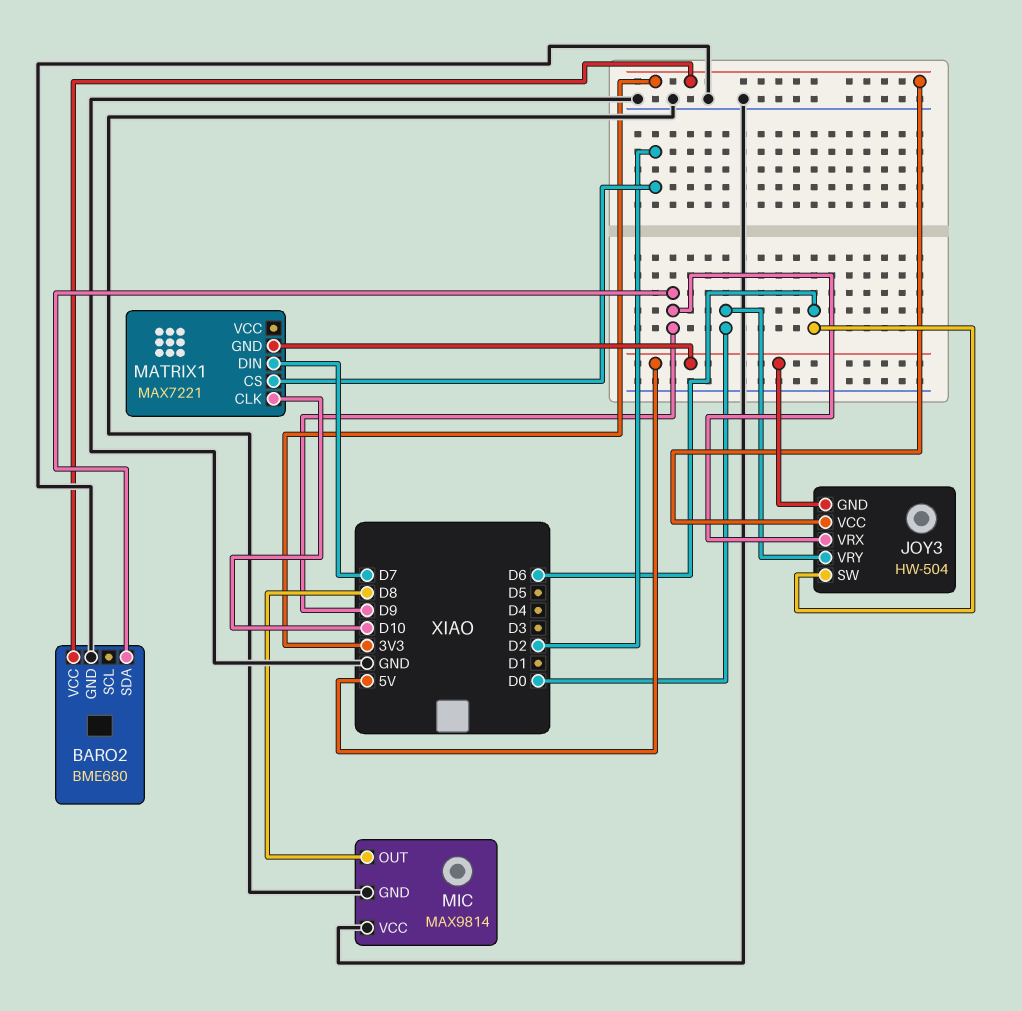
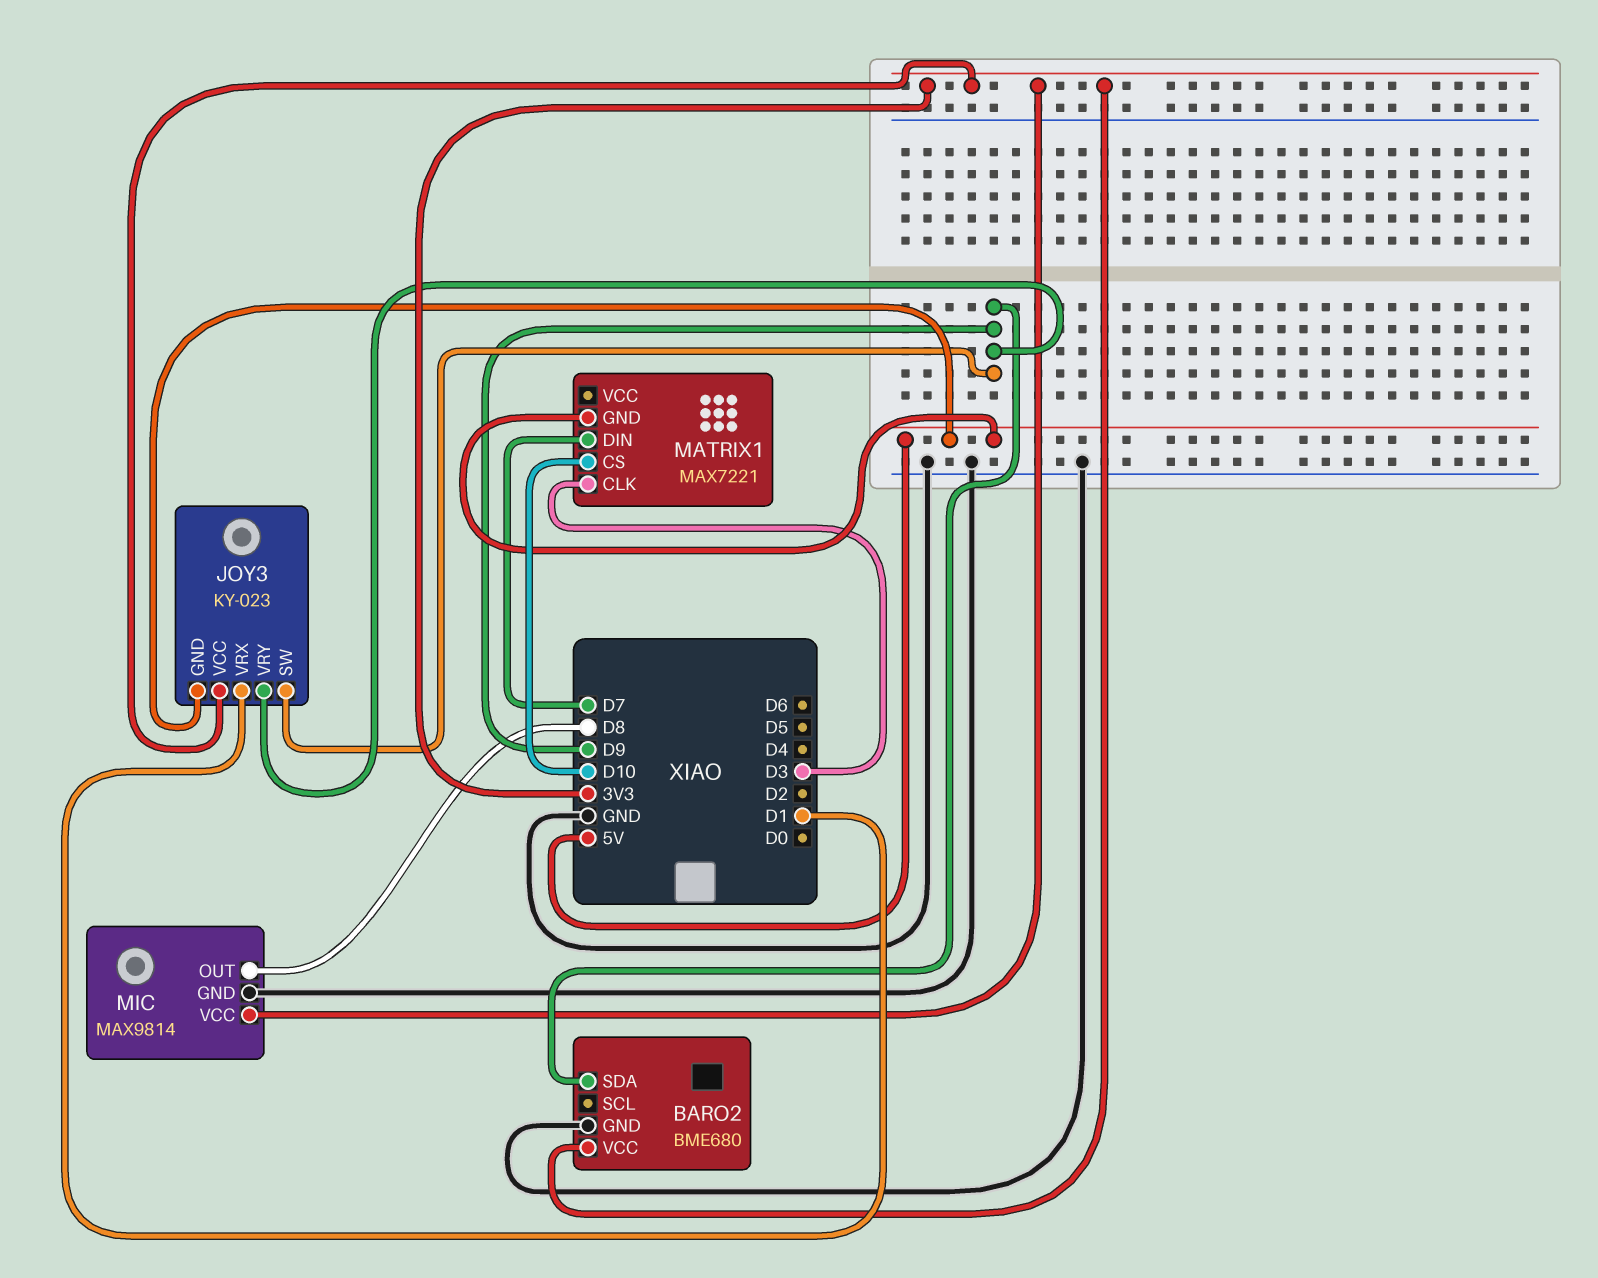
JOY3: HW-504 -> KY-023
JOY3 pin SW: D6 -> D9
JOY3 pin VRX: D9 -> D1
JOY3 pin VRY: D0 -> D9
MATRIX1 pin CLK: D10 -> D3
MATRIX1 pin CS: D2 -> D10
MIC pin VCC: GND -> 3V3

